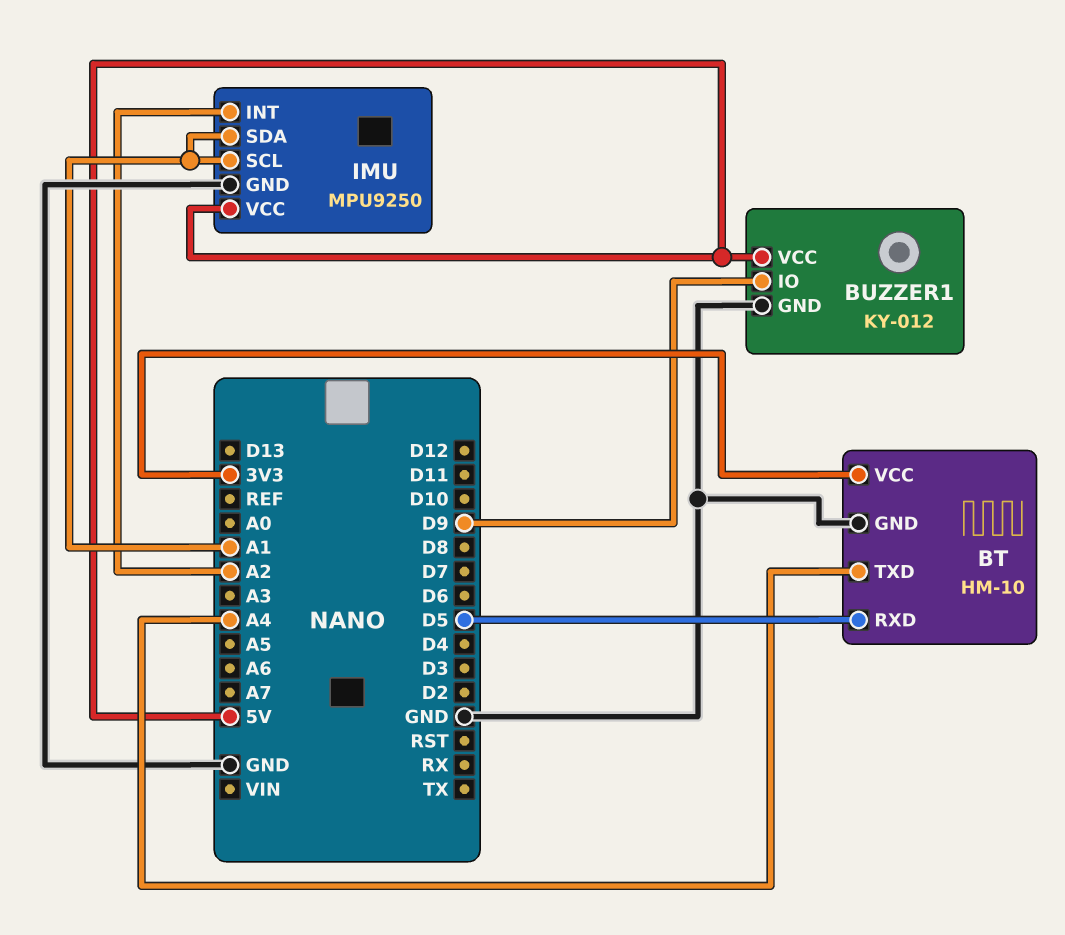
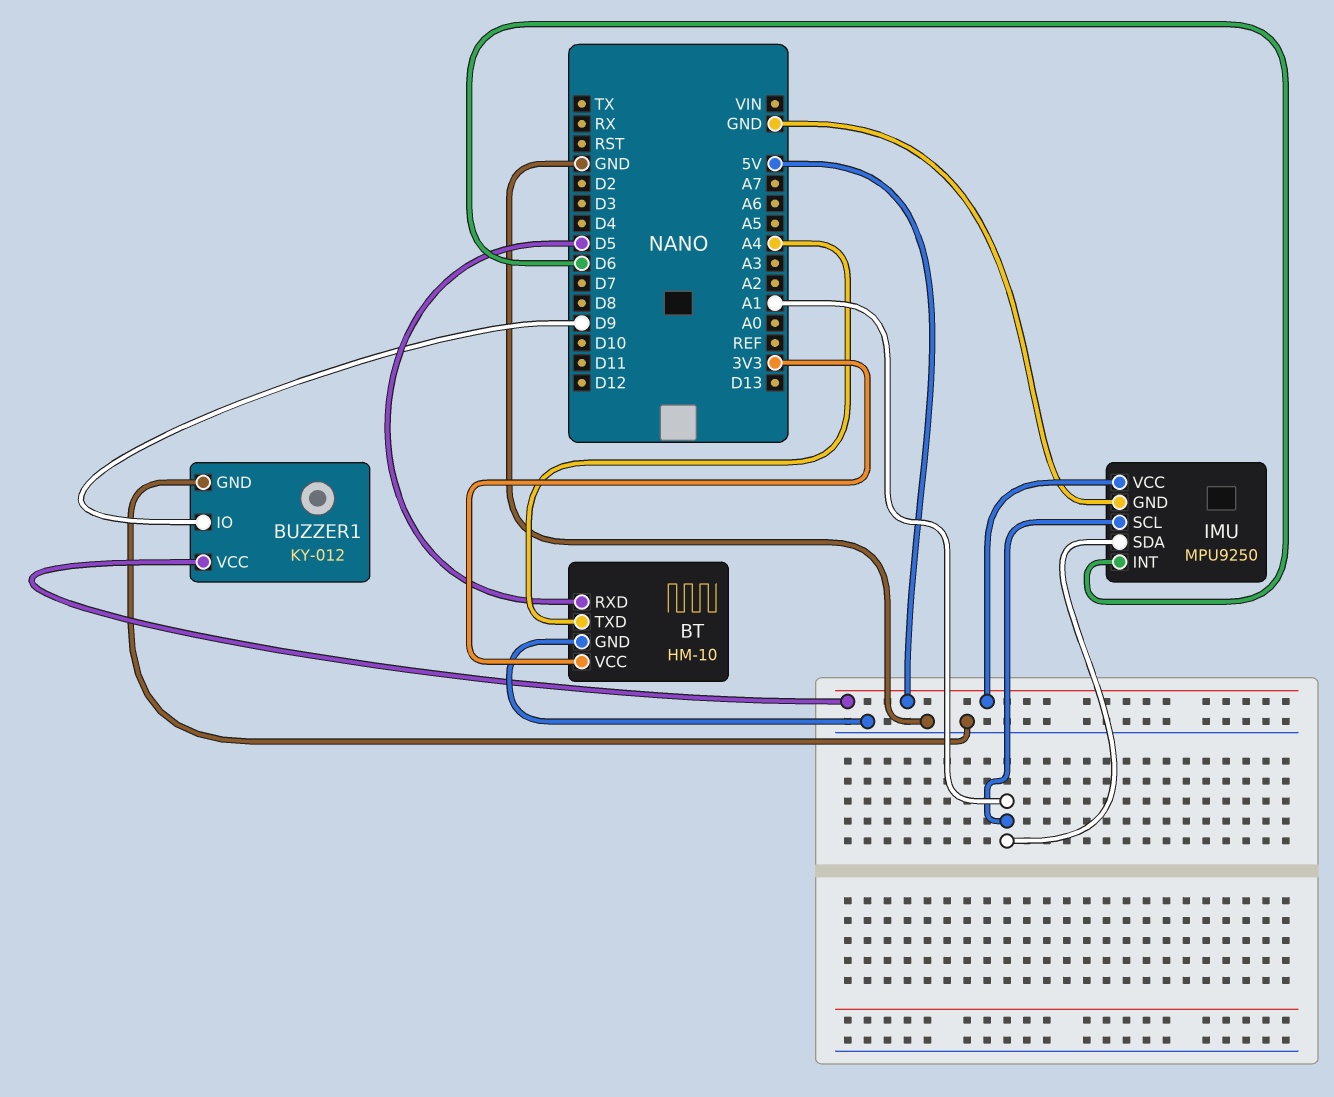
IMU pin INT: A2 -> D6

